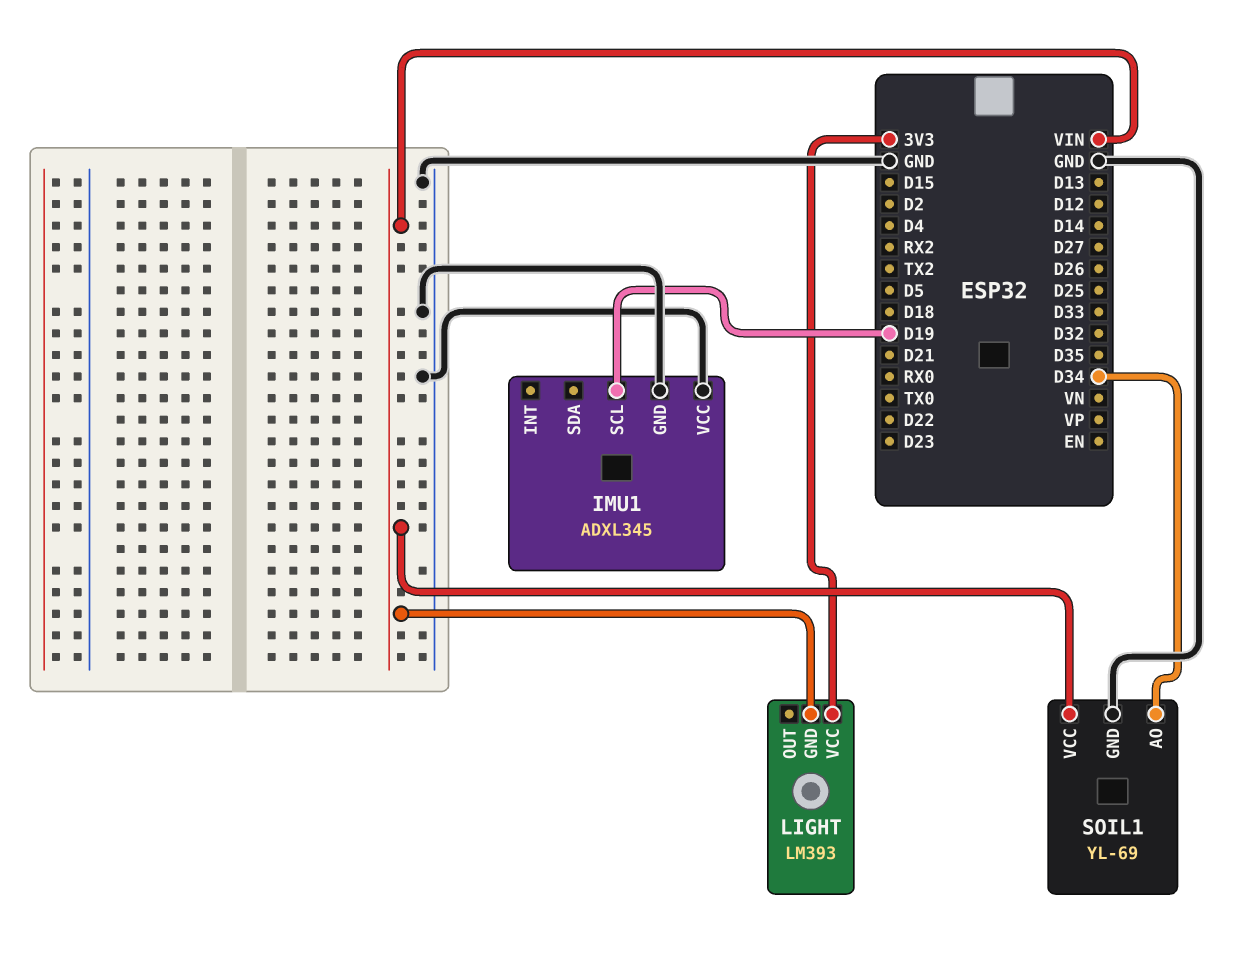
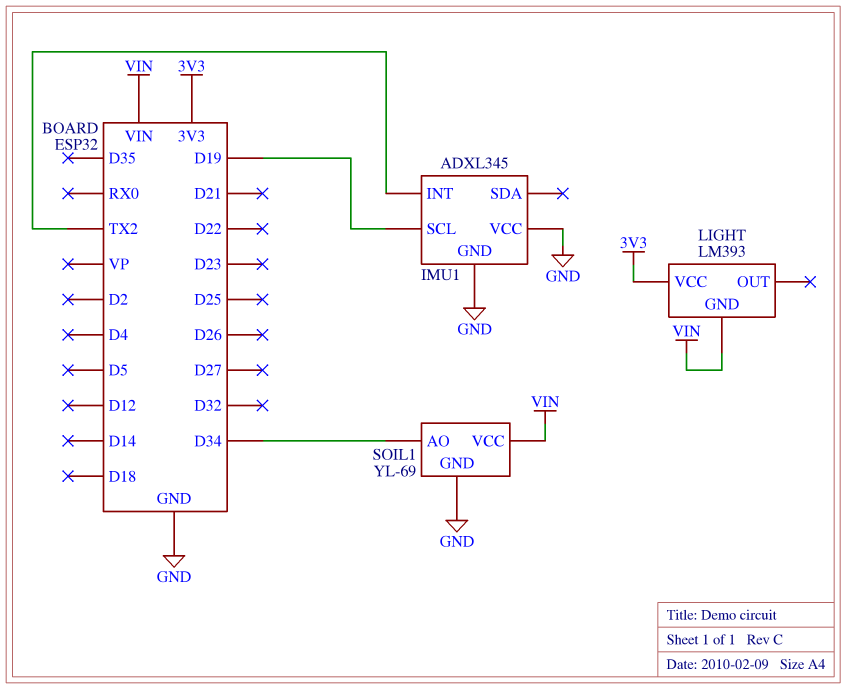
IMU1 pin INT: none -> TX2

